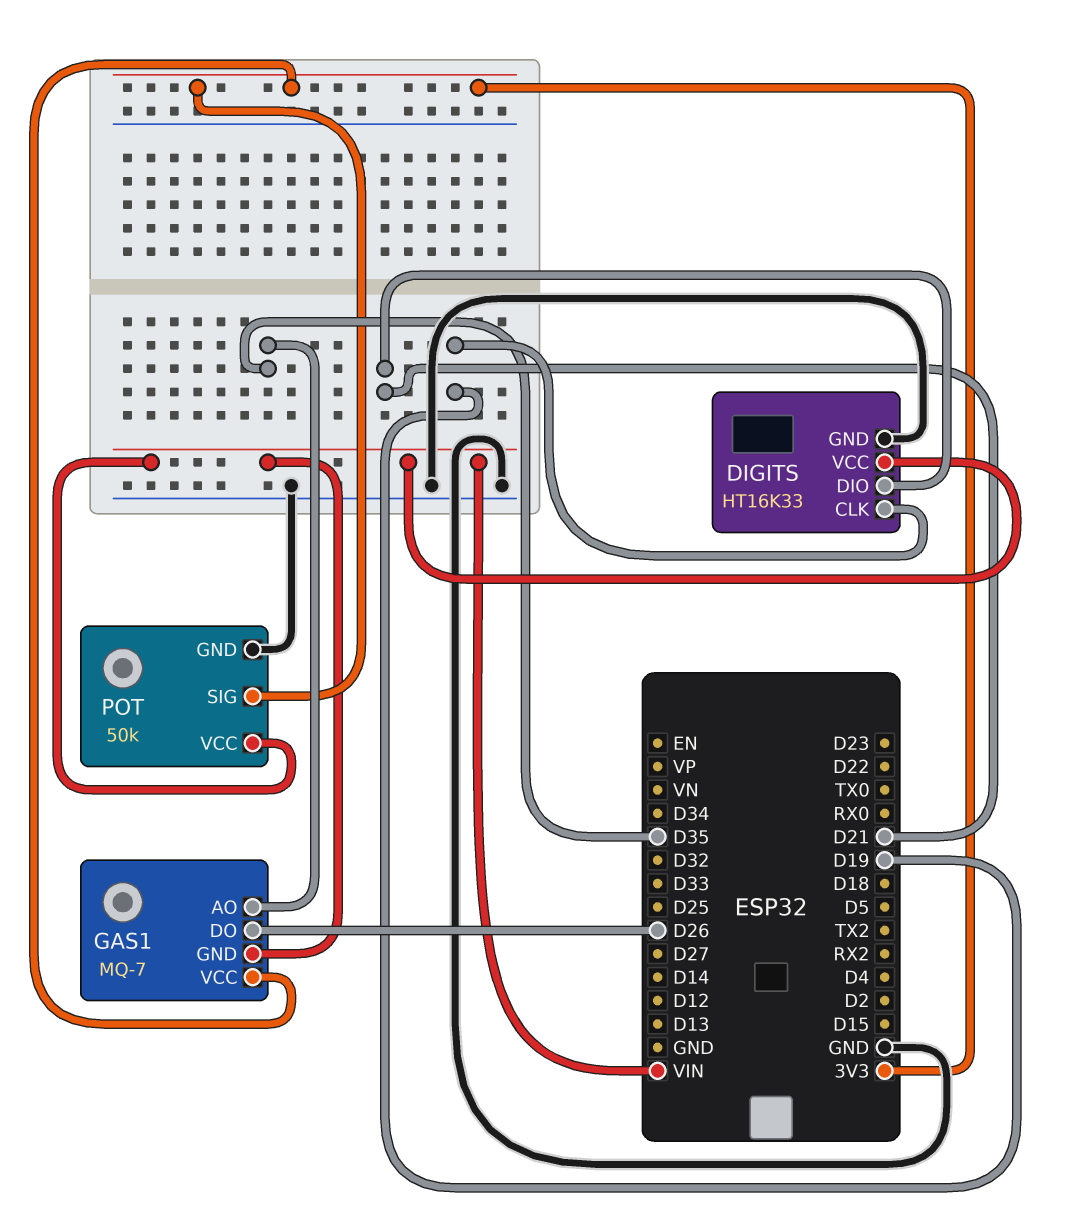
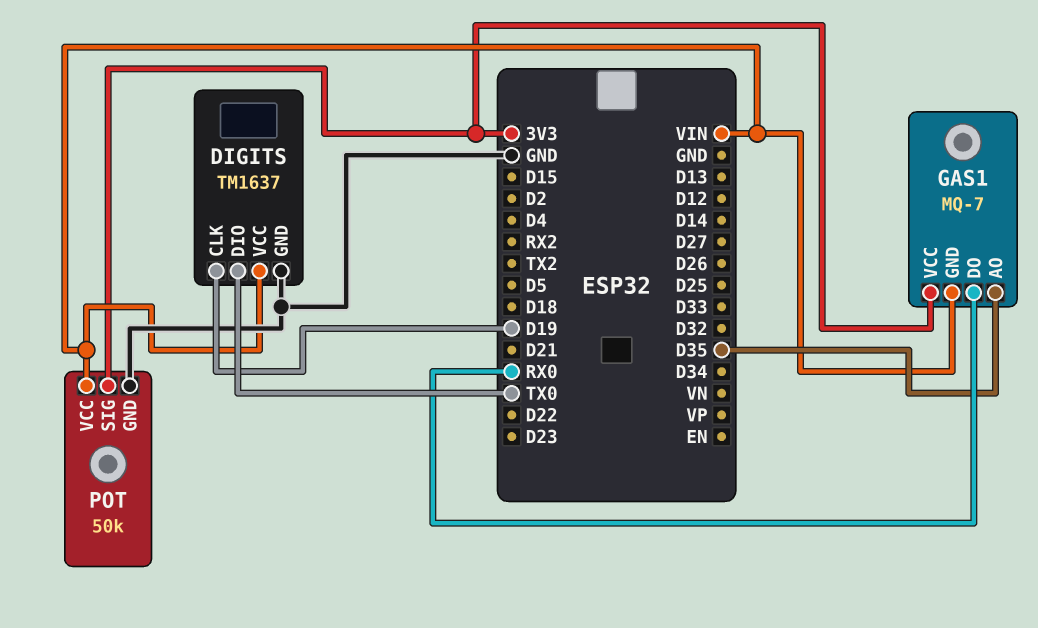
DIGITS: HT16K33 -> TM1637
DIGITS pin DIO: D21 -> TX0
GAS1 pin DO: D26 -> RX0

